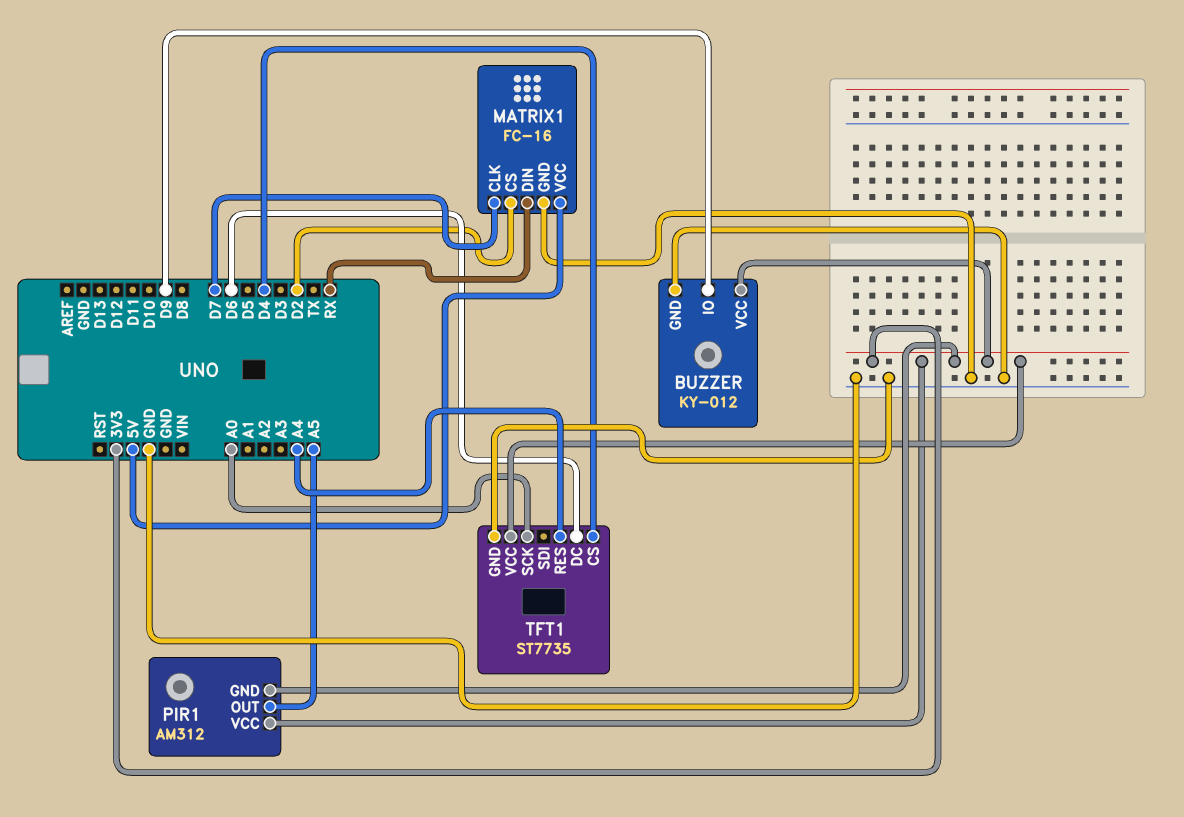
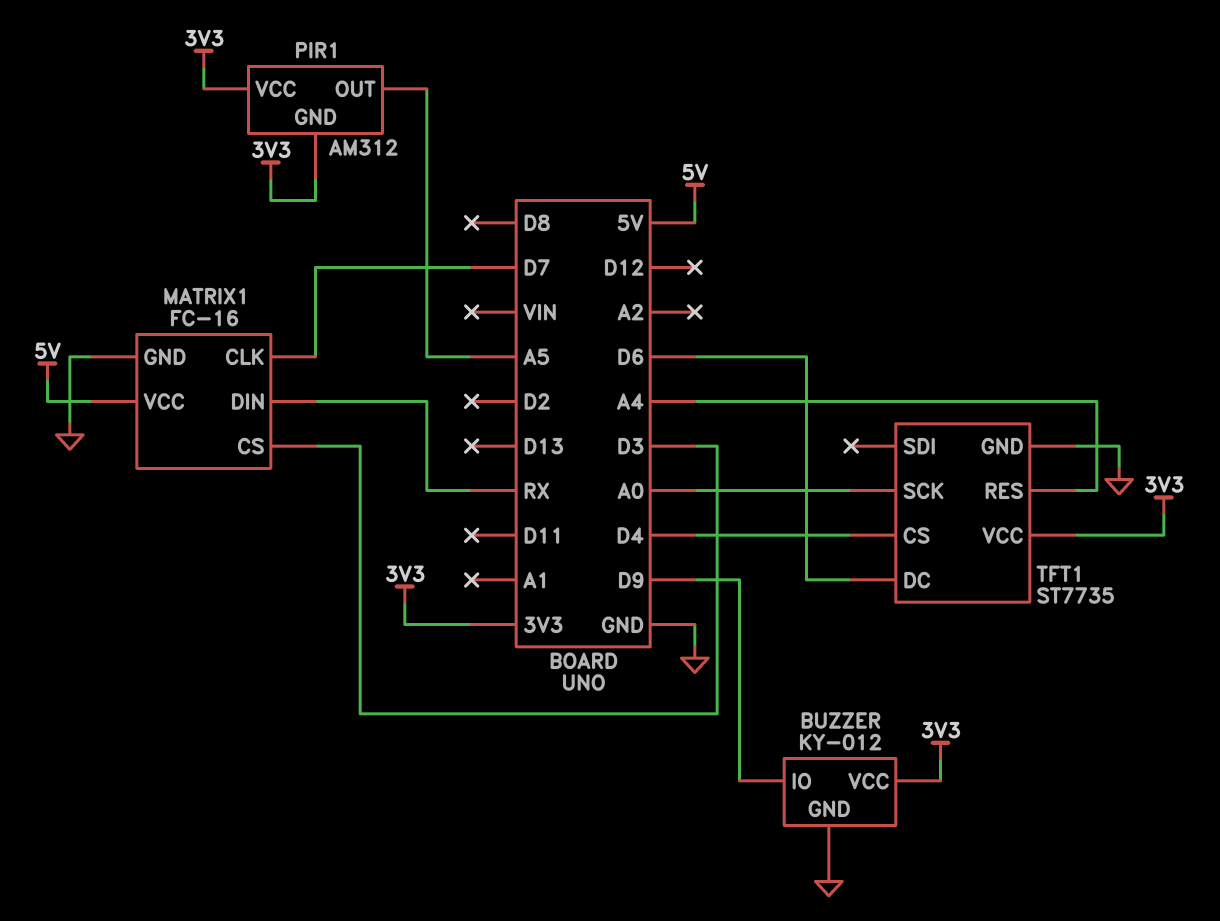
MATRIX1 pin CS: D2 -> D3

